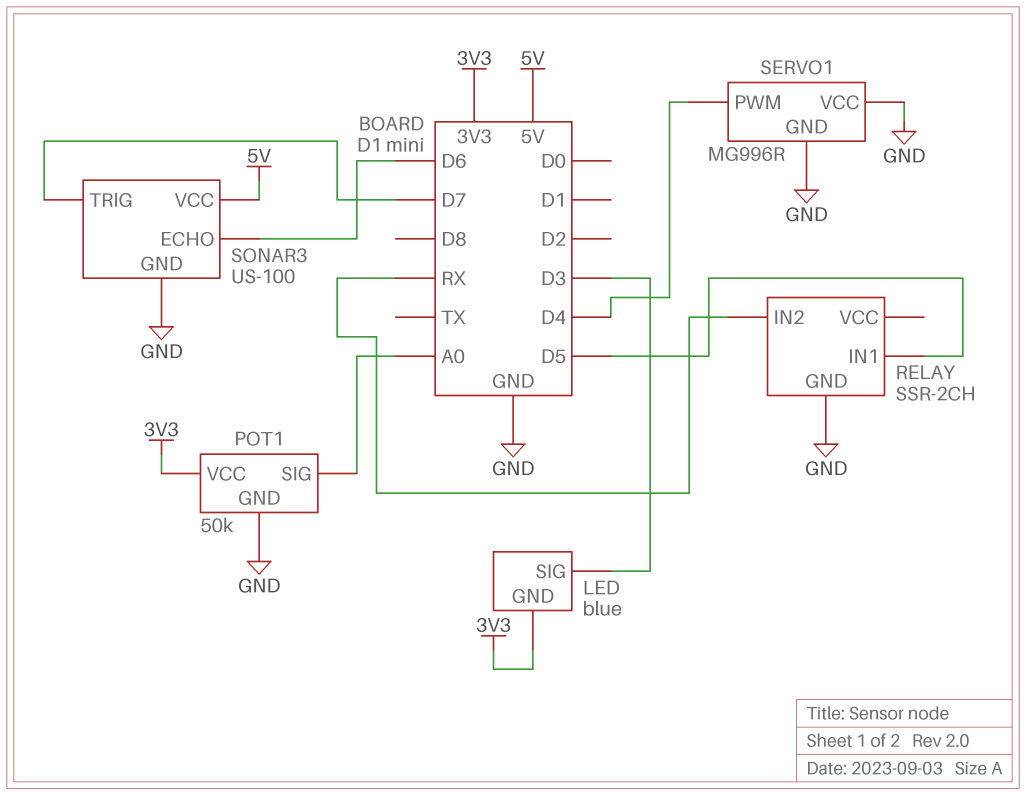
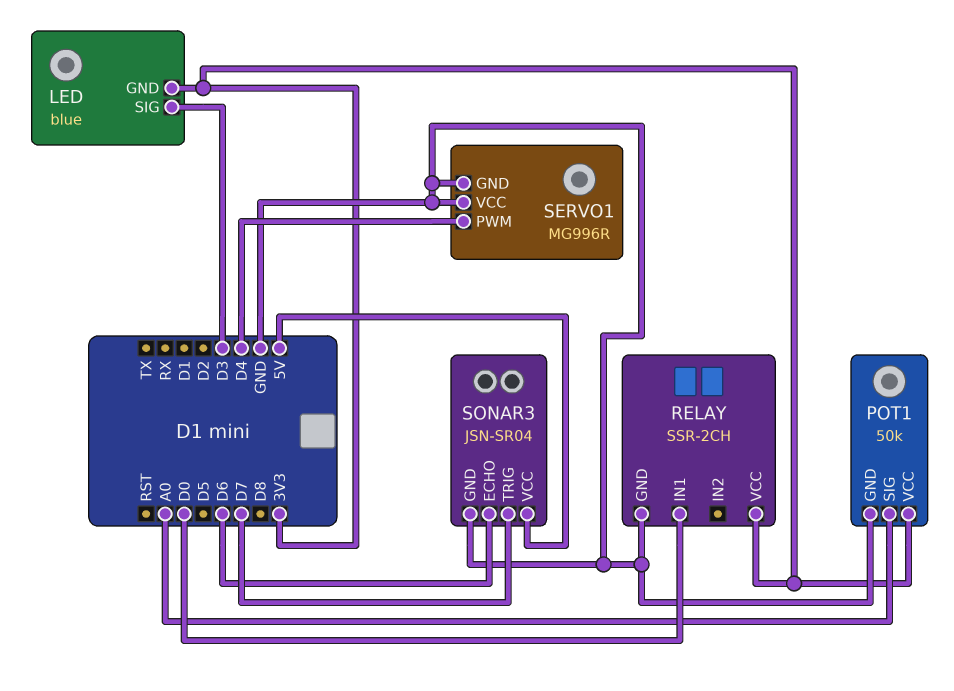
RELAY pin IN1: D5 -> D0
RELAY pin IN2: RX -> none
RELAY pin VCC: none -> 3V3
SONAR3: US-100 -> JSN-SR04

